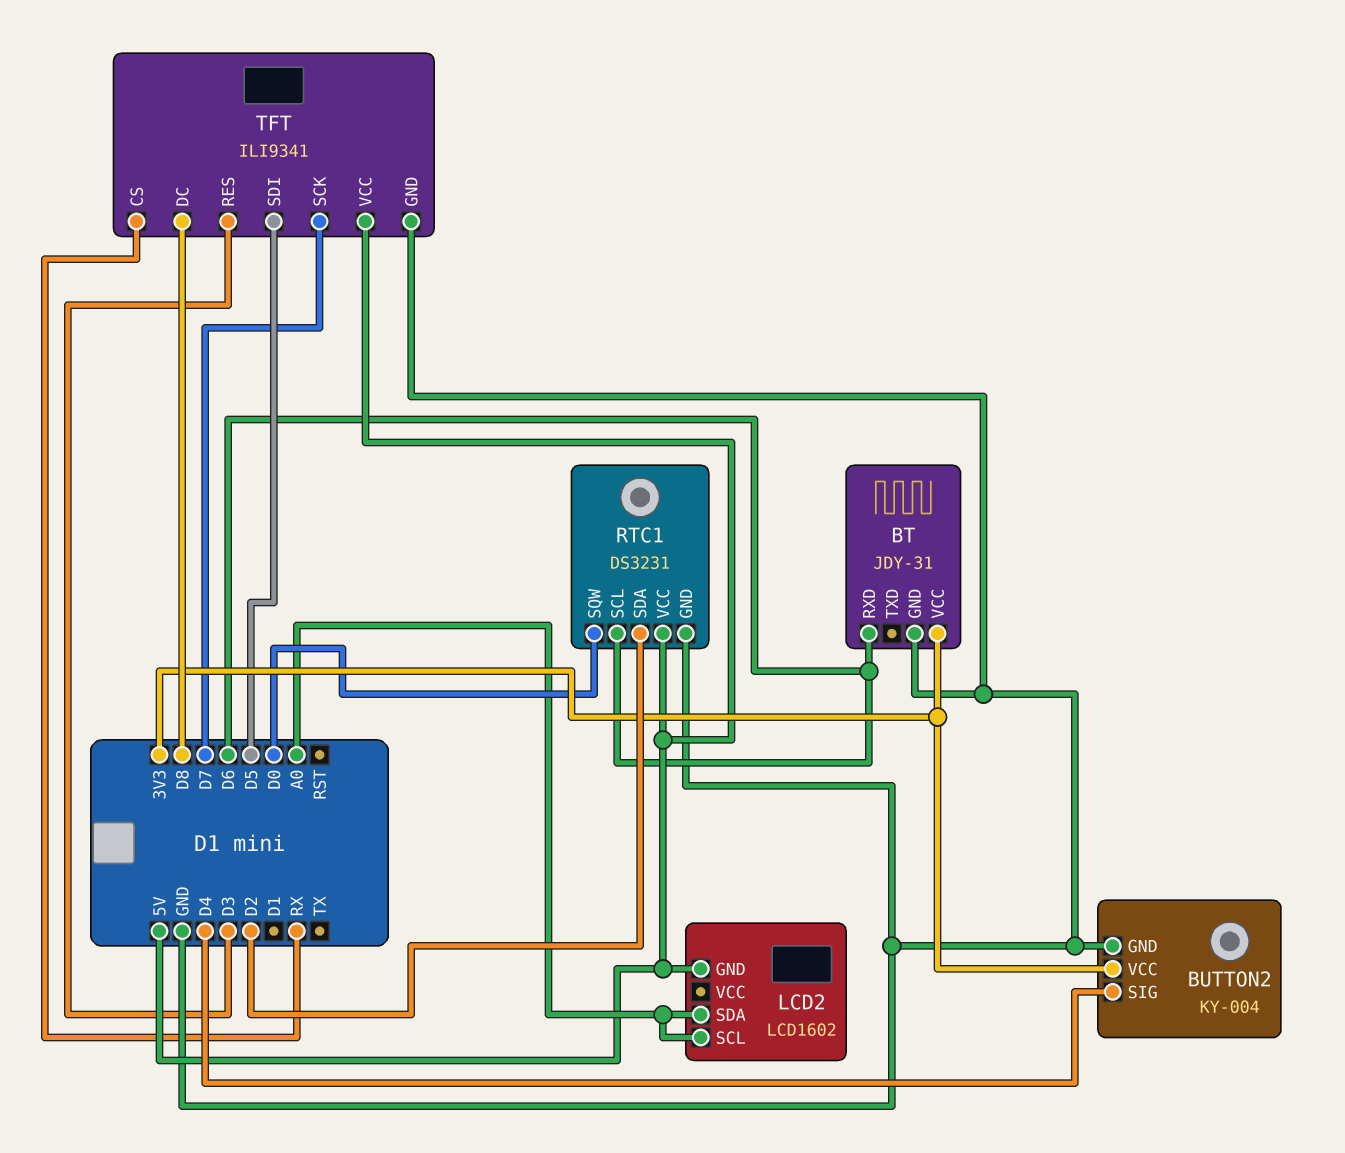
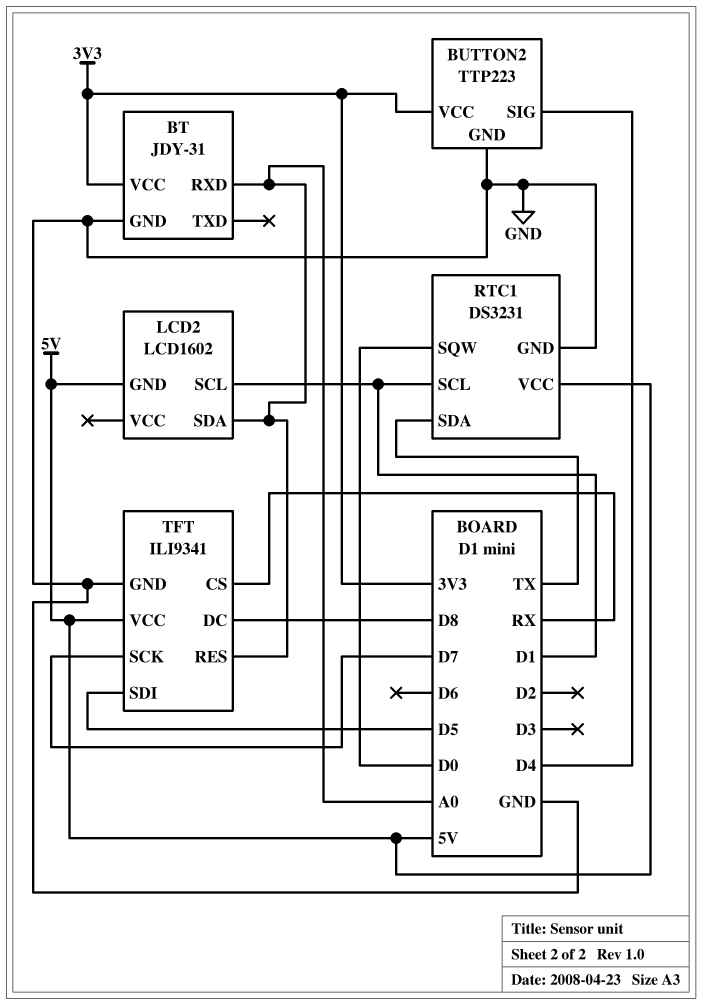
BT pin RXD: D6 -> A0
BUTTON2: KY-004 -> TTP223
LCD2 pin SCL: A0 -> D1
RTC1 pin SCL: D6 -> D1
RTC1 pin SDA: D2 -> TX
TFT pin RES: D3 -> A0

